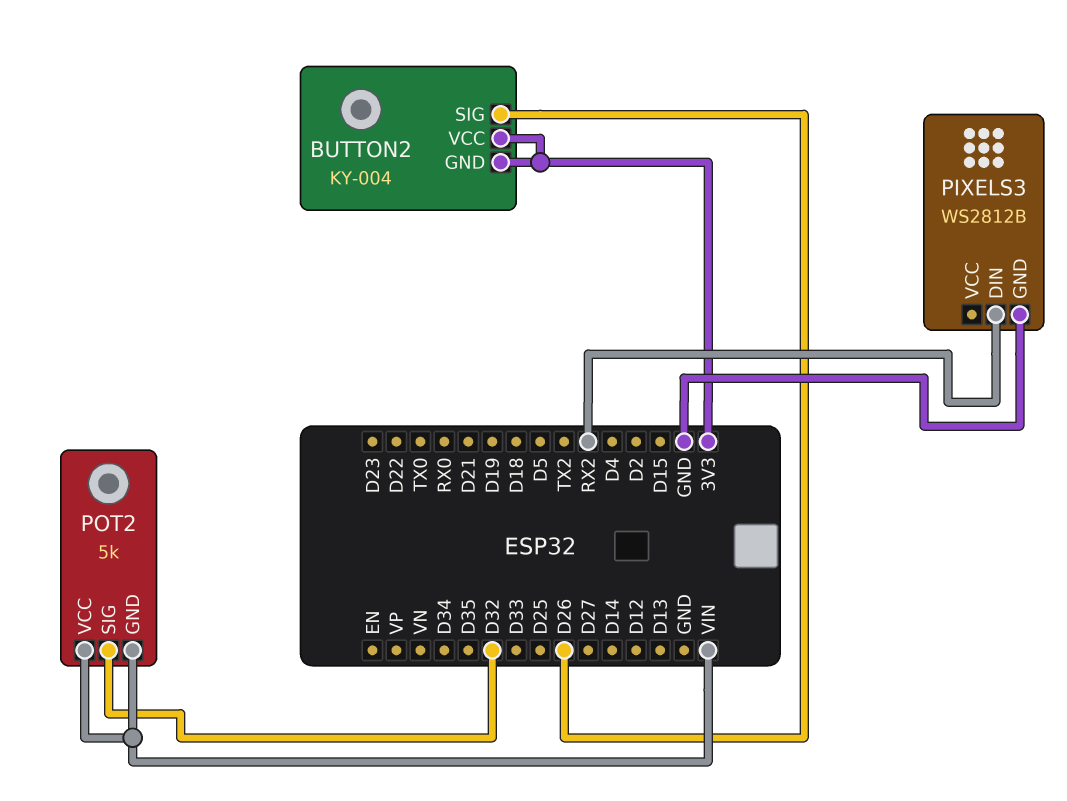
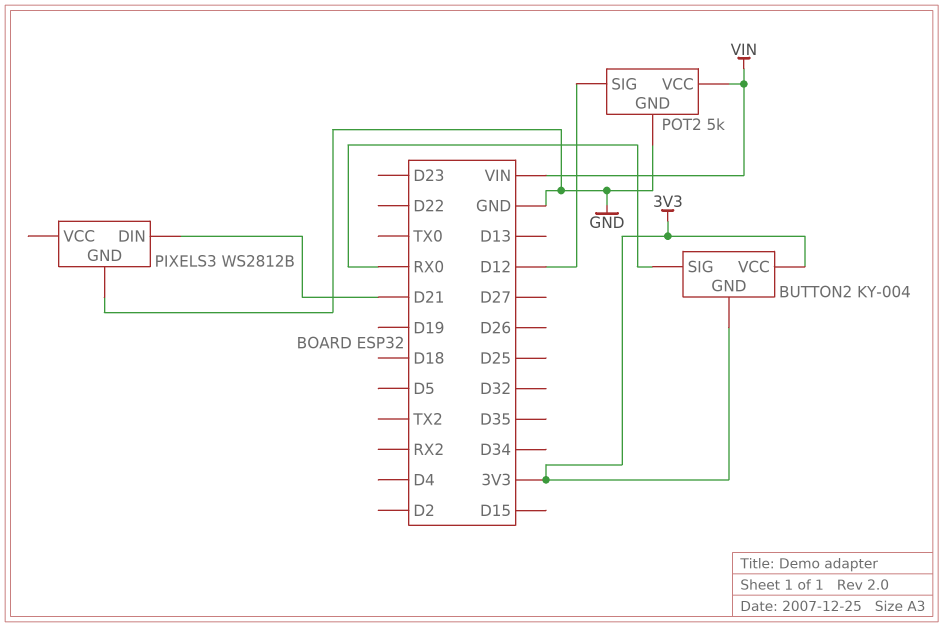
BUTTON2 pin SIG: D26 -> RX0
PIXELS3 pin DIN: RX2 -> D21
POT2 pin GND: VIN -> GND
POT2 pin SIG: D32 -> D12

